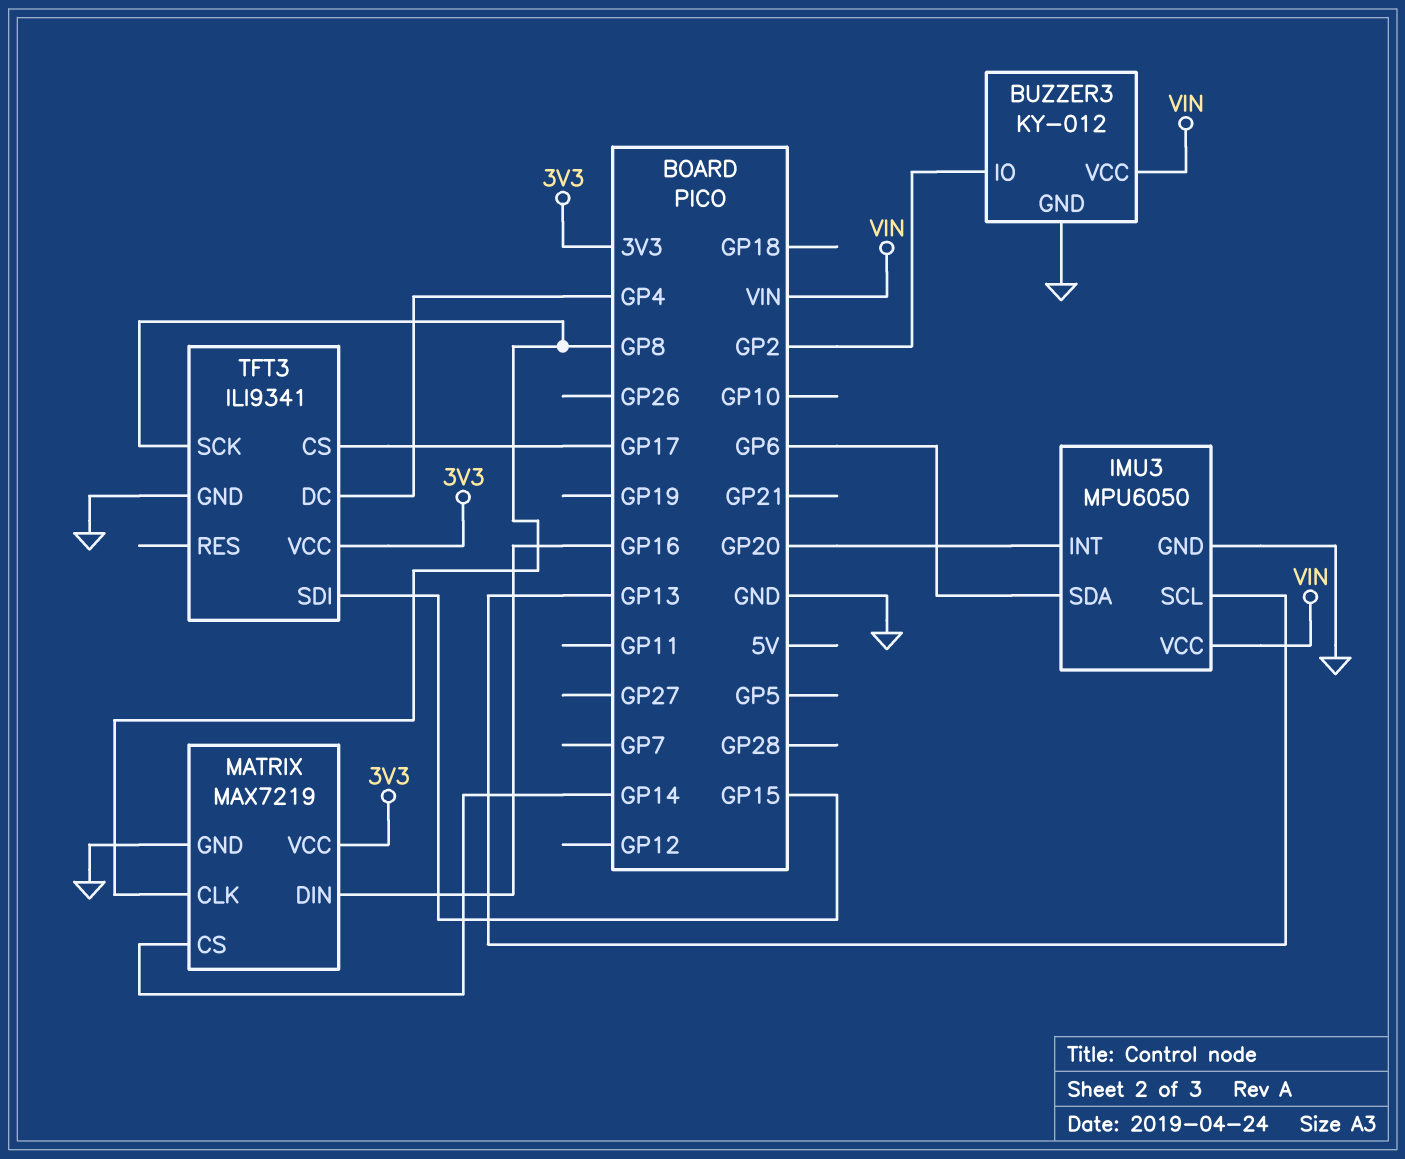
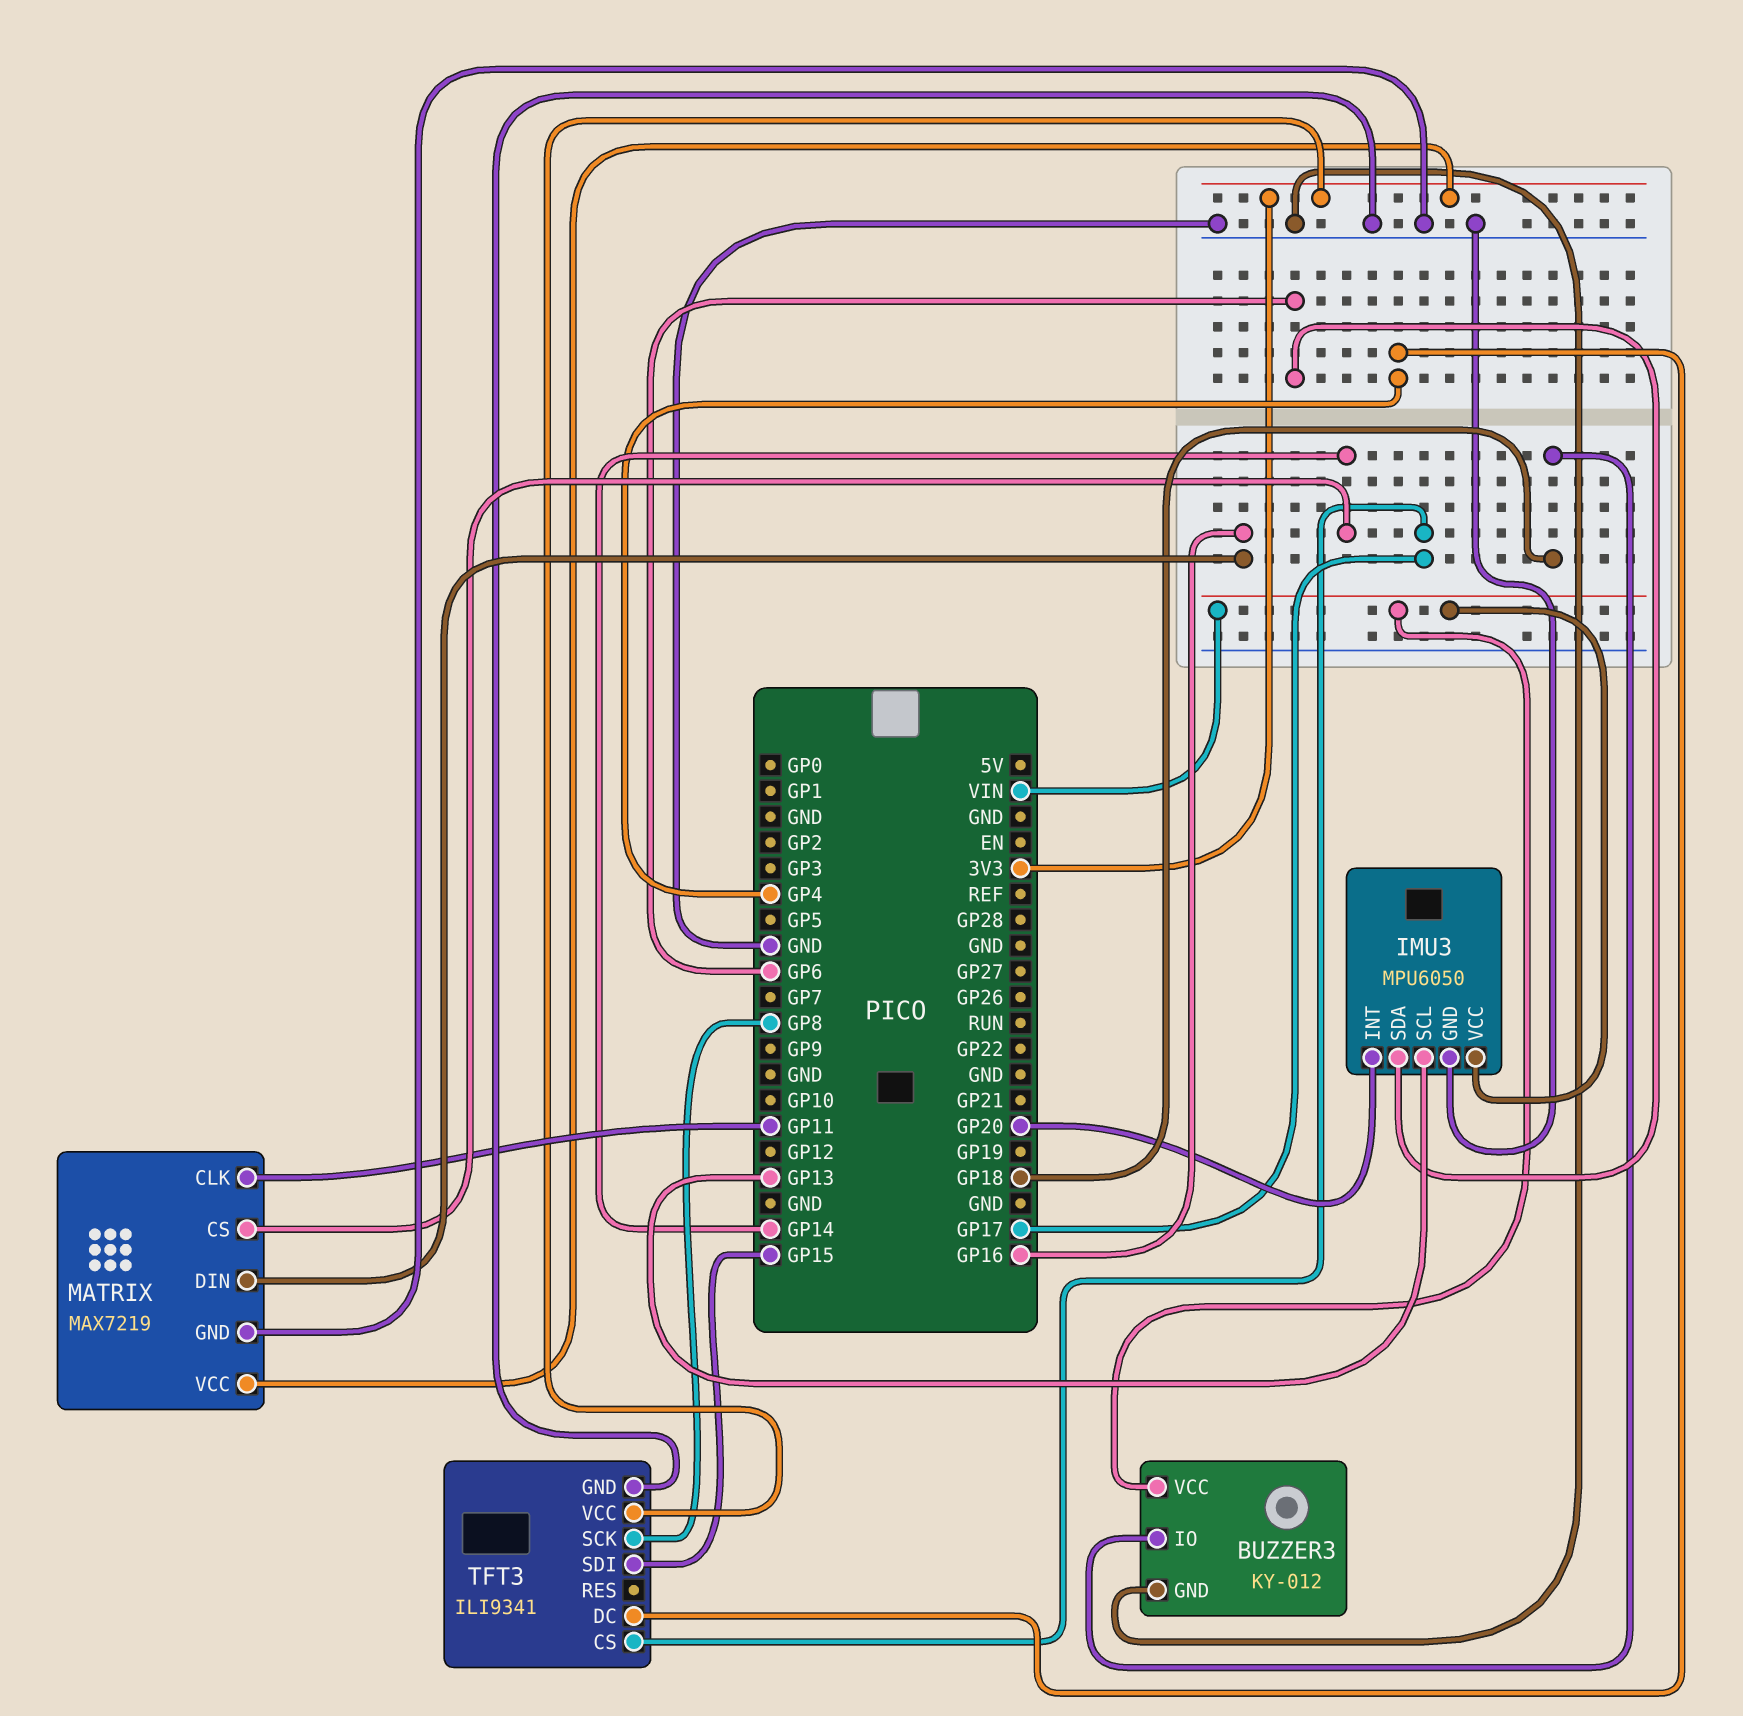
BUZZER3 pin IO: GP2 -> GP18
MATRIX pin CLK: GP8 -> GP11

